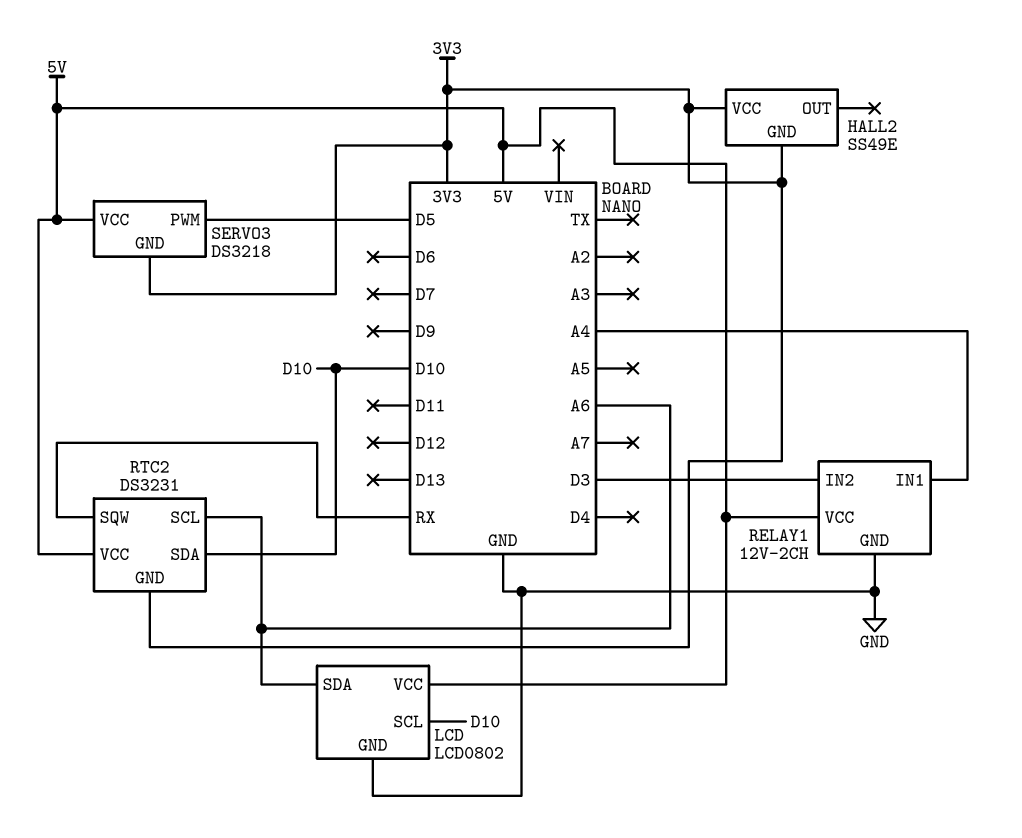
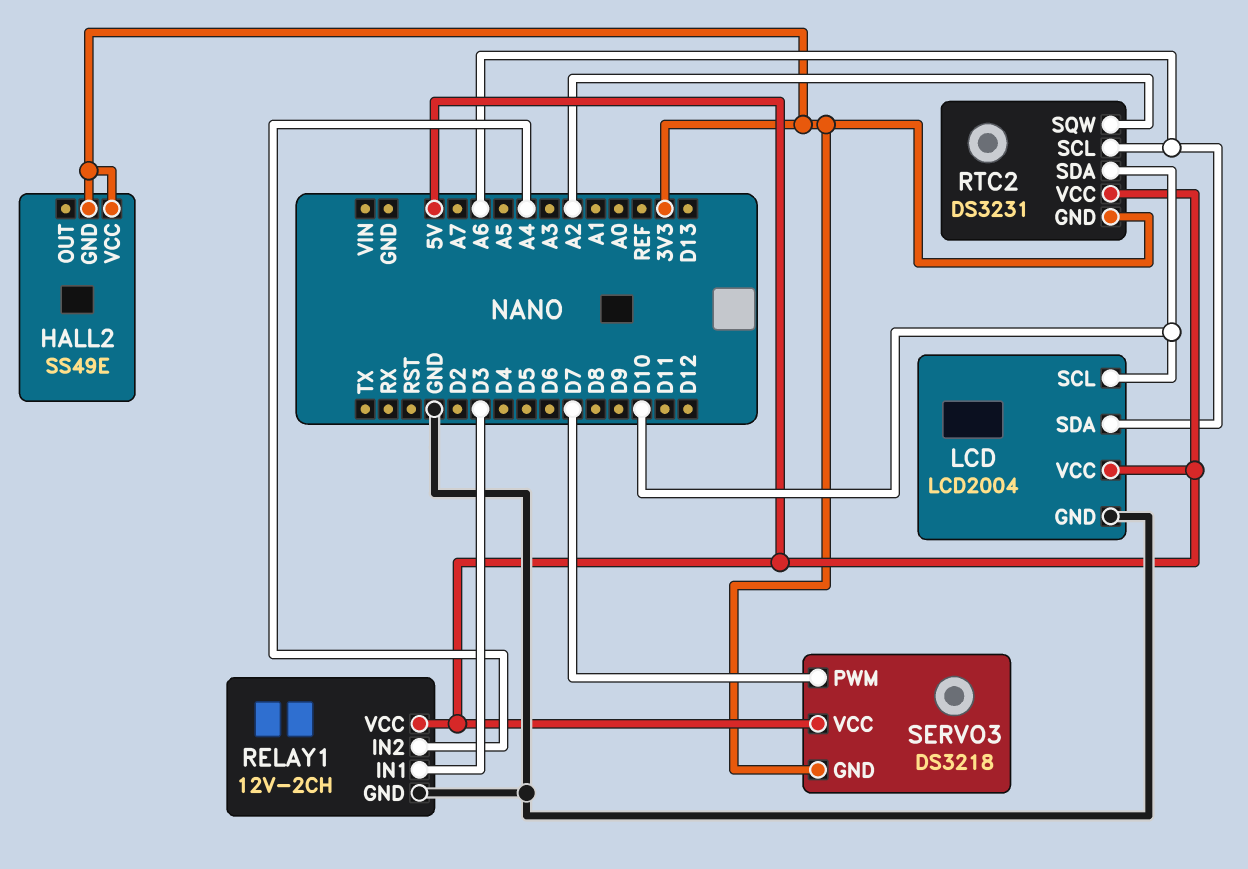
LCD: LCD0802 -> LCD2004
RELAY1 pin IN1: A4 -> D3
RELAY1 pin IN2: D3 -> A4
RTC2 pin SQW: RX -> A2
SERVO3 pin PWM: D5 -> D7

